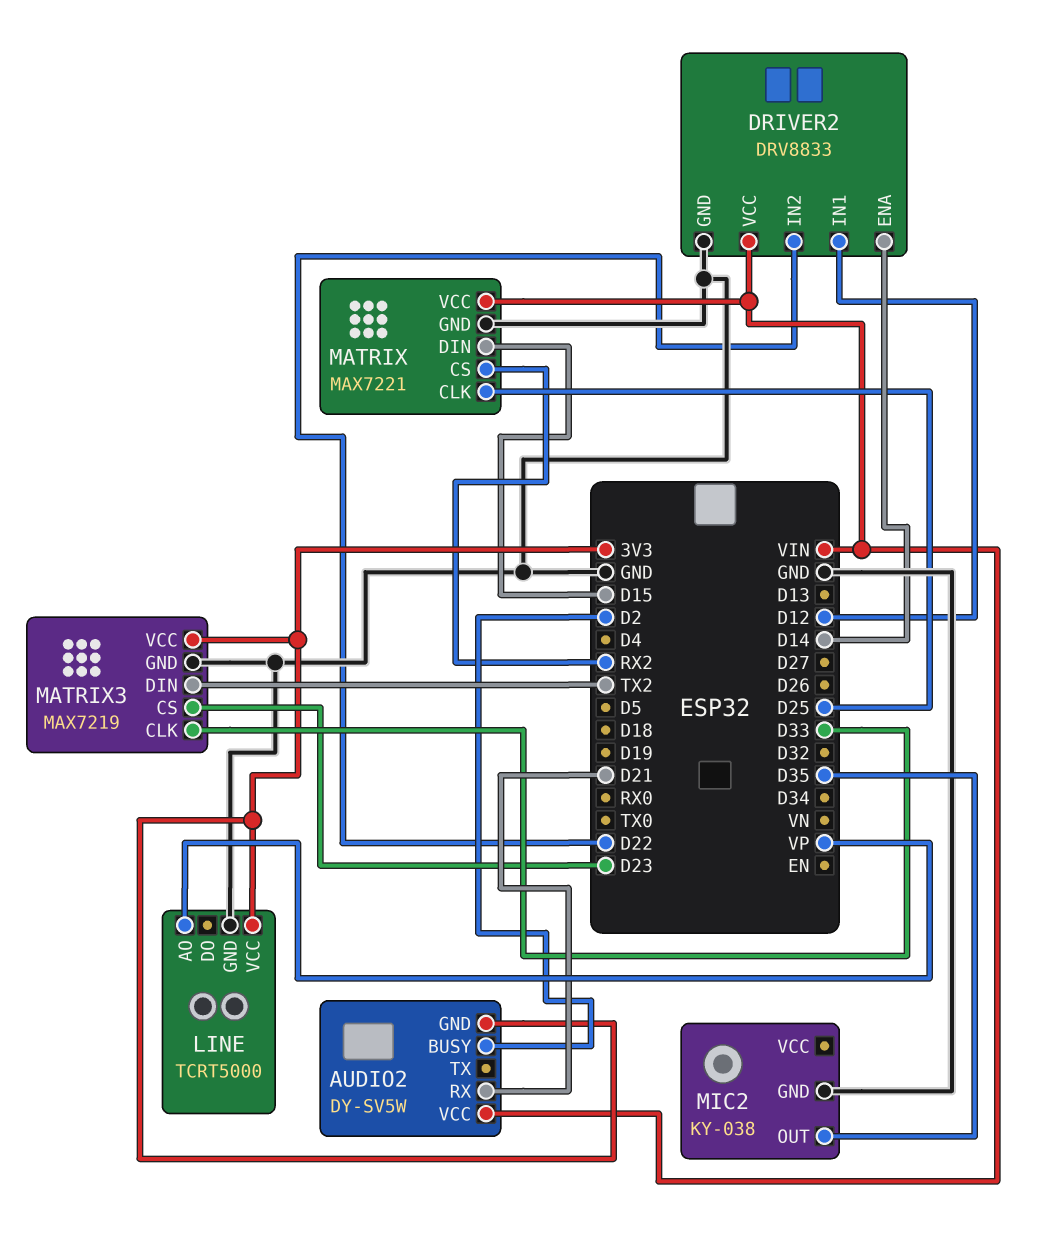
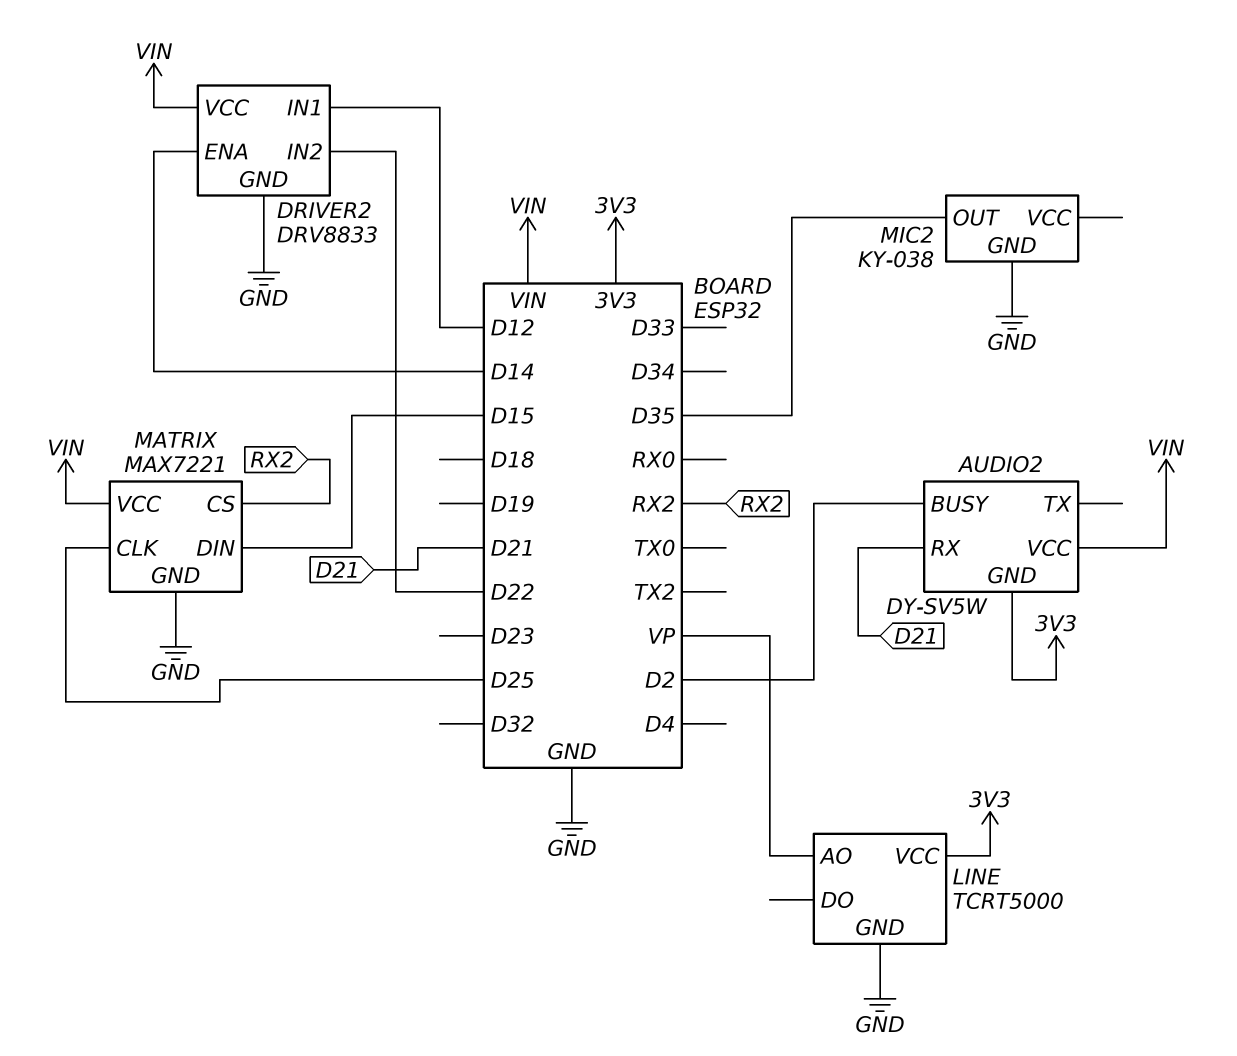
MATRIX3: MAX7219 -> none
MATRIX3 pin CLK: D33 -> none
MATRIX3 pin CS: D23 -> none
MATRIX3 pin DIN: TX2 -> none
MATRIX3 pin GND: GND -> none
MATRIX3 pin VCC: 3V3 -> none

